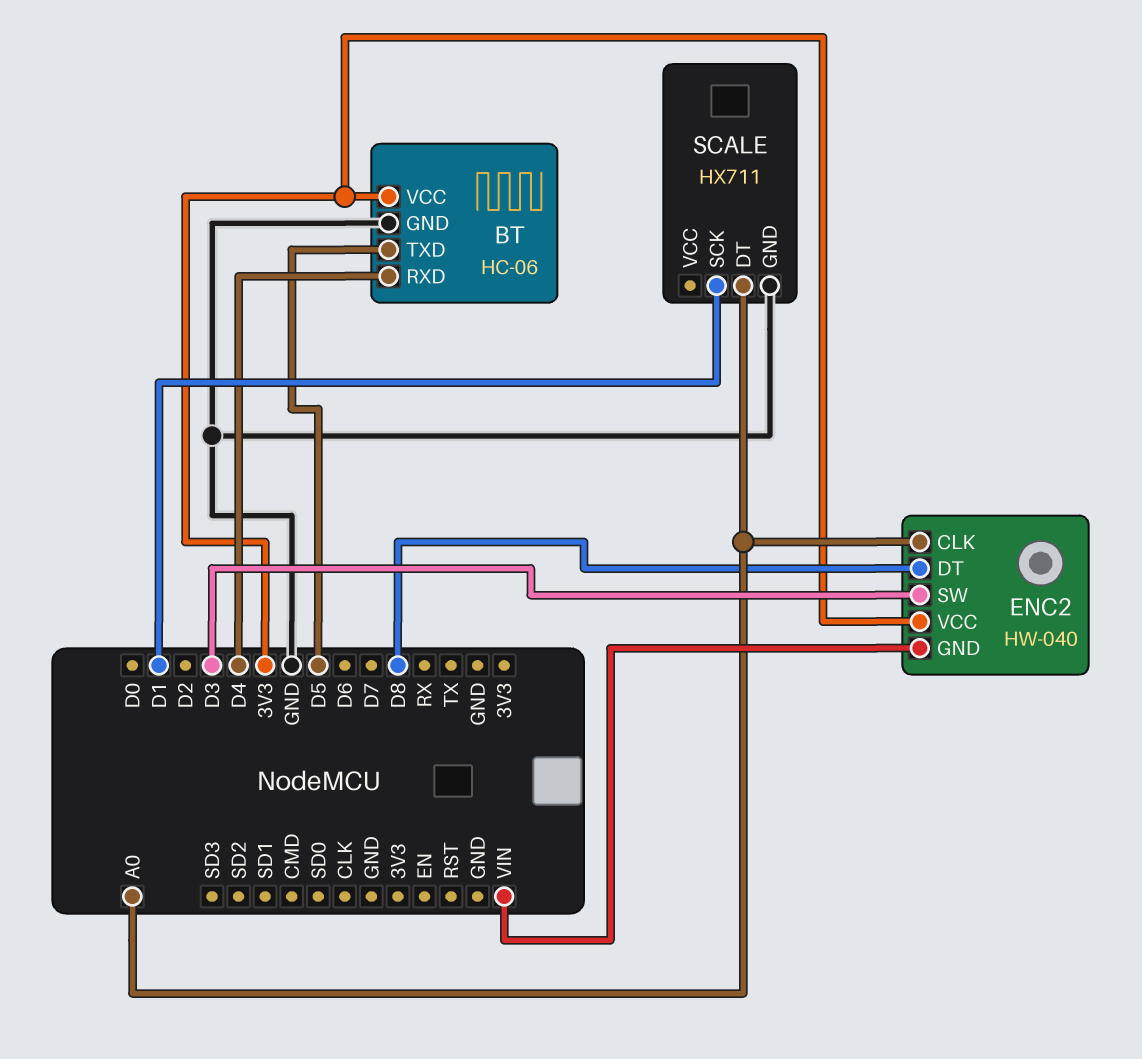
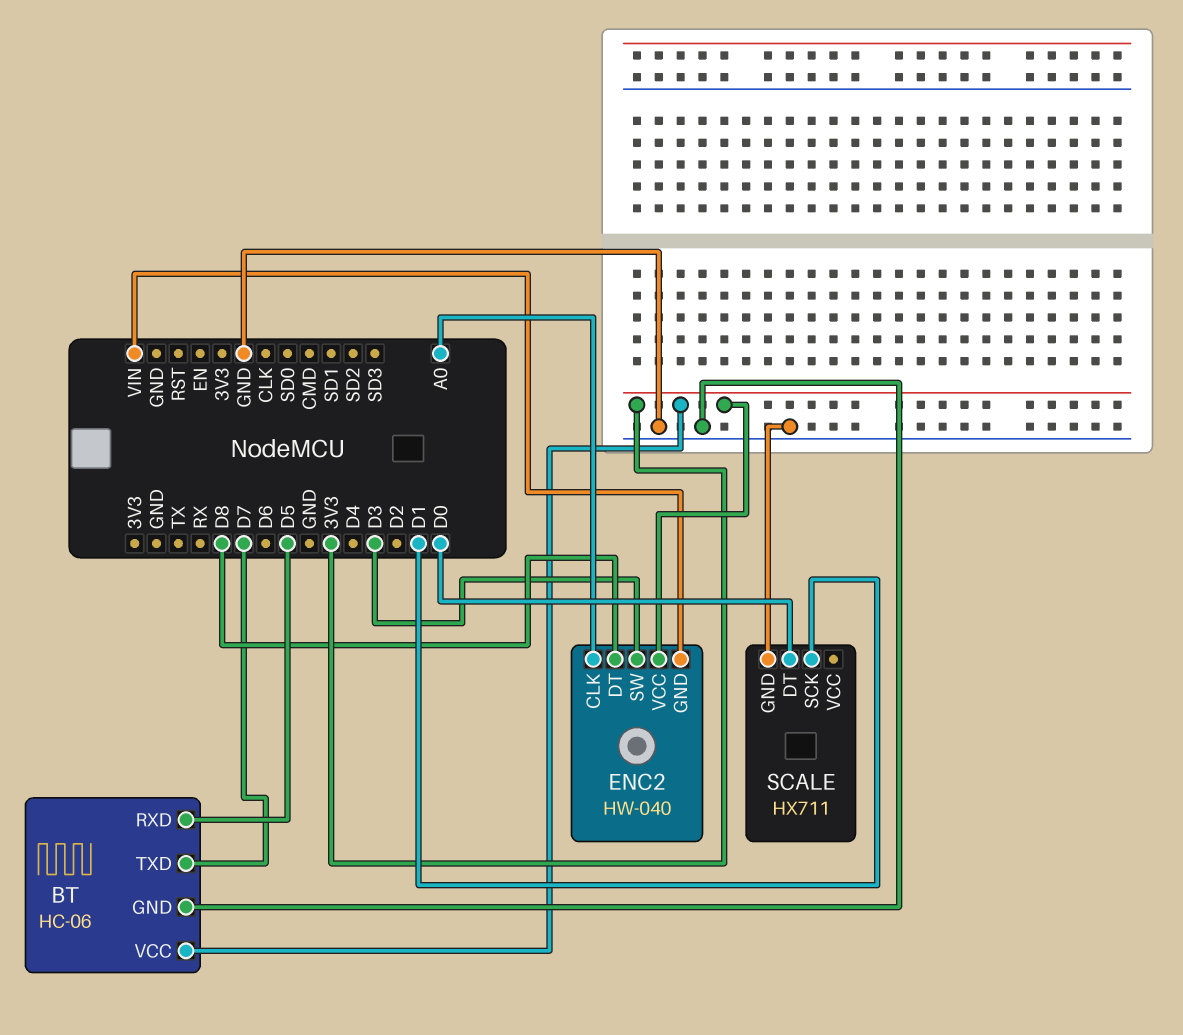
BT pin RXD: D4 -> D5
BT pin TXD: D5 -> D7
SCALE pin DT: A0 -> D0

